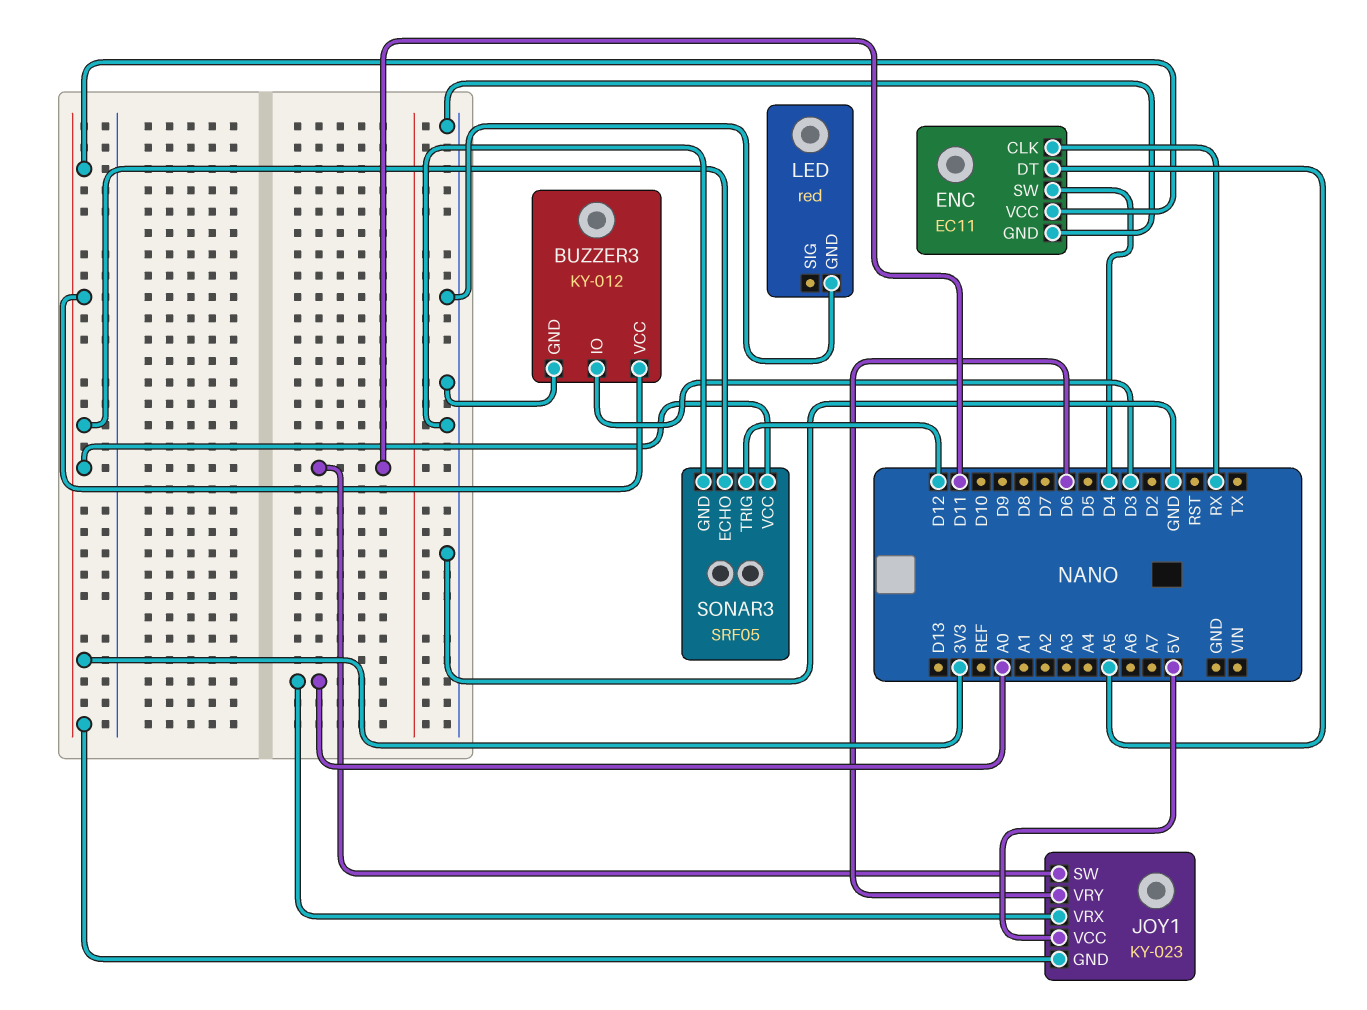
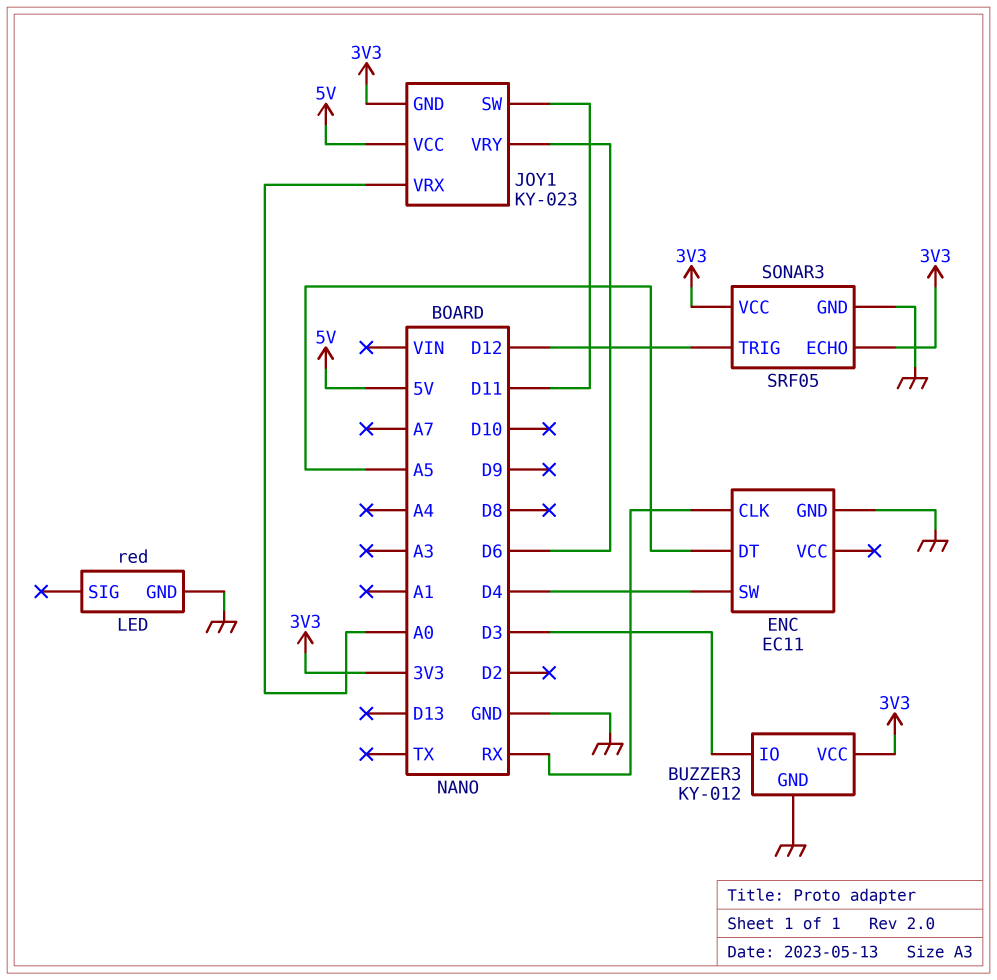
ENC pin VCC: 3V3 -> none

